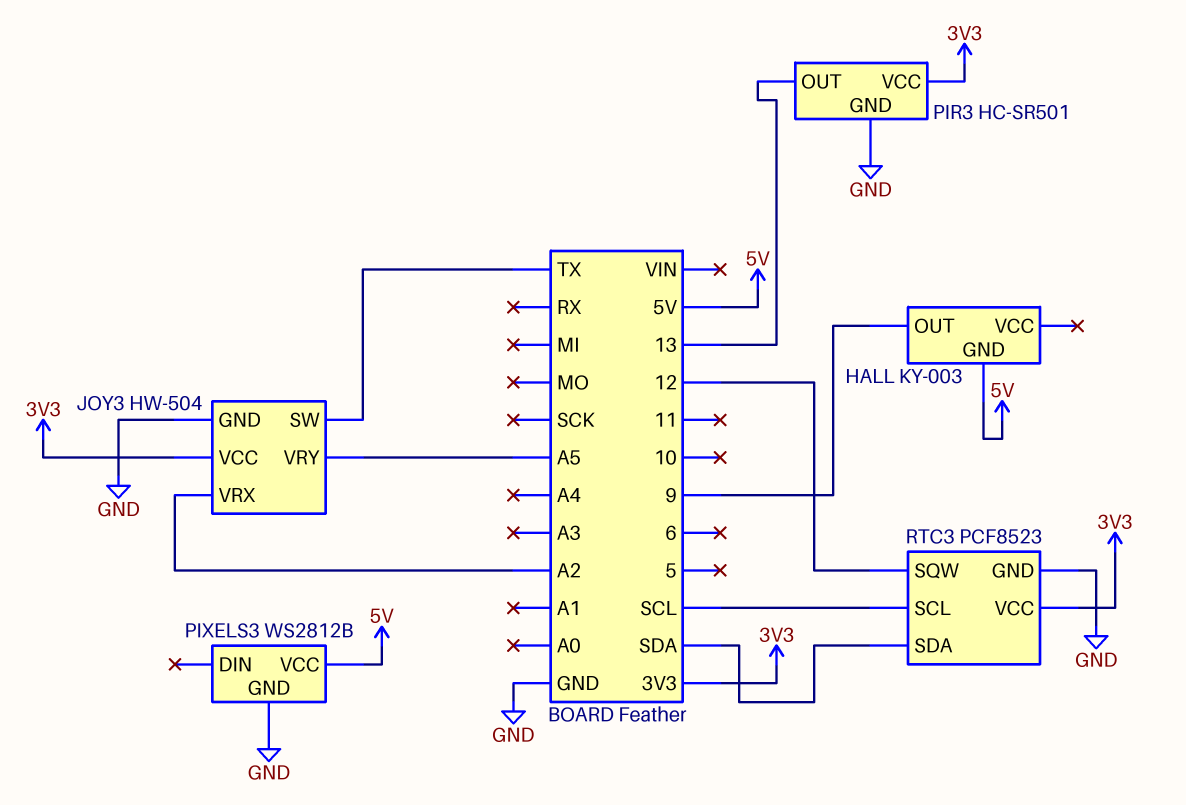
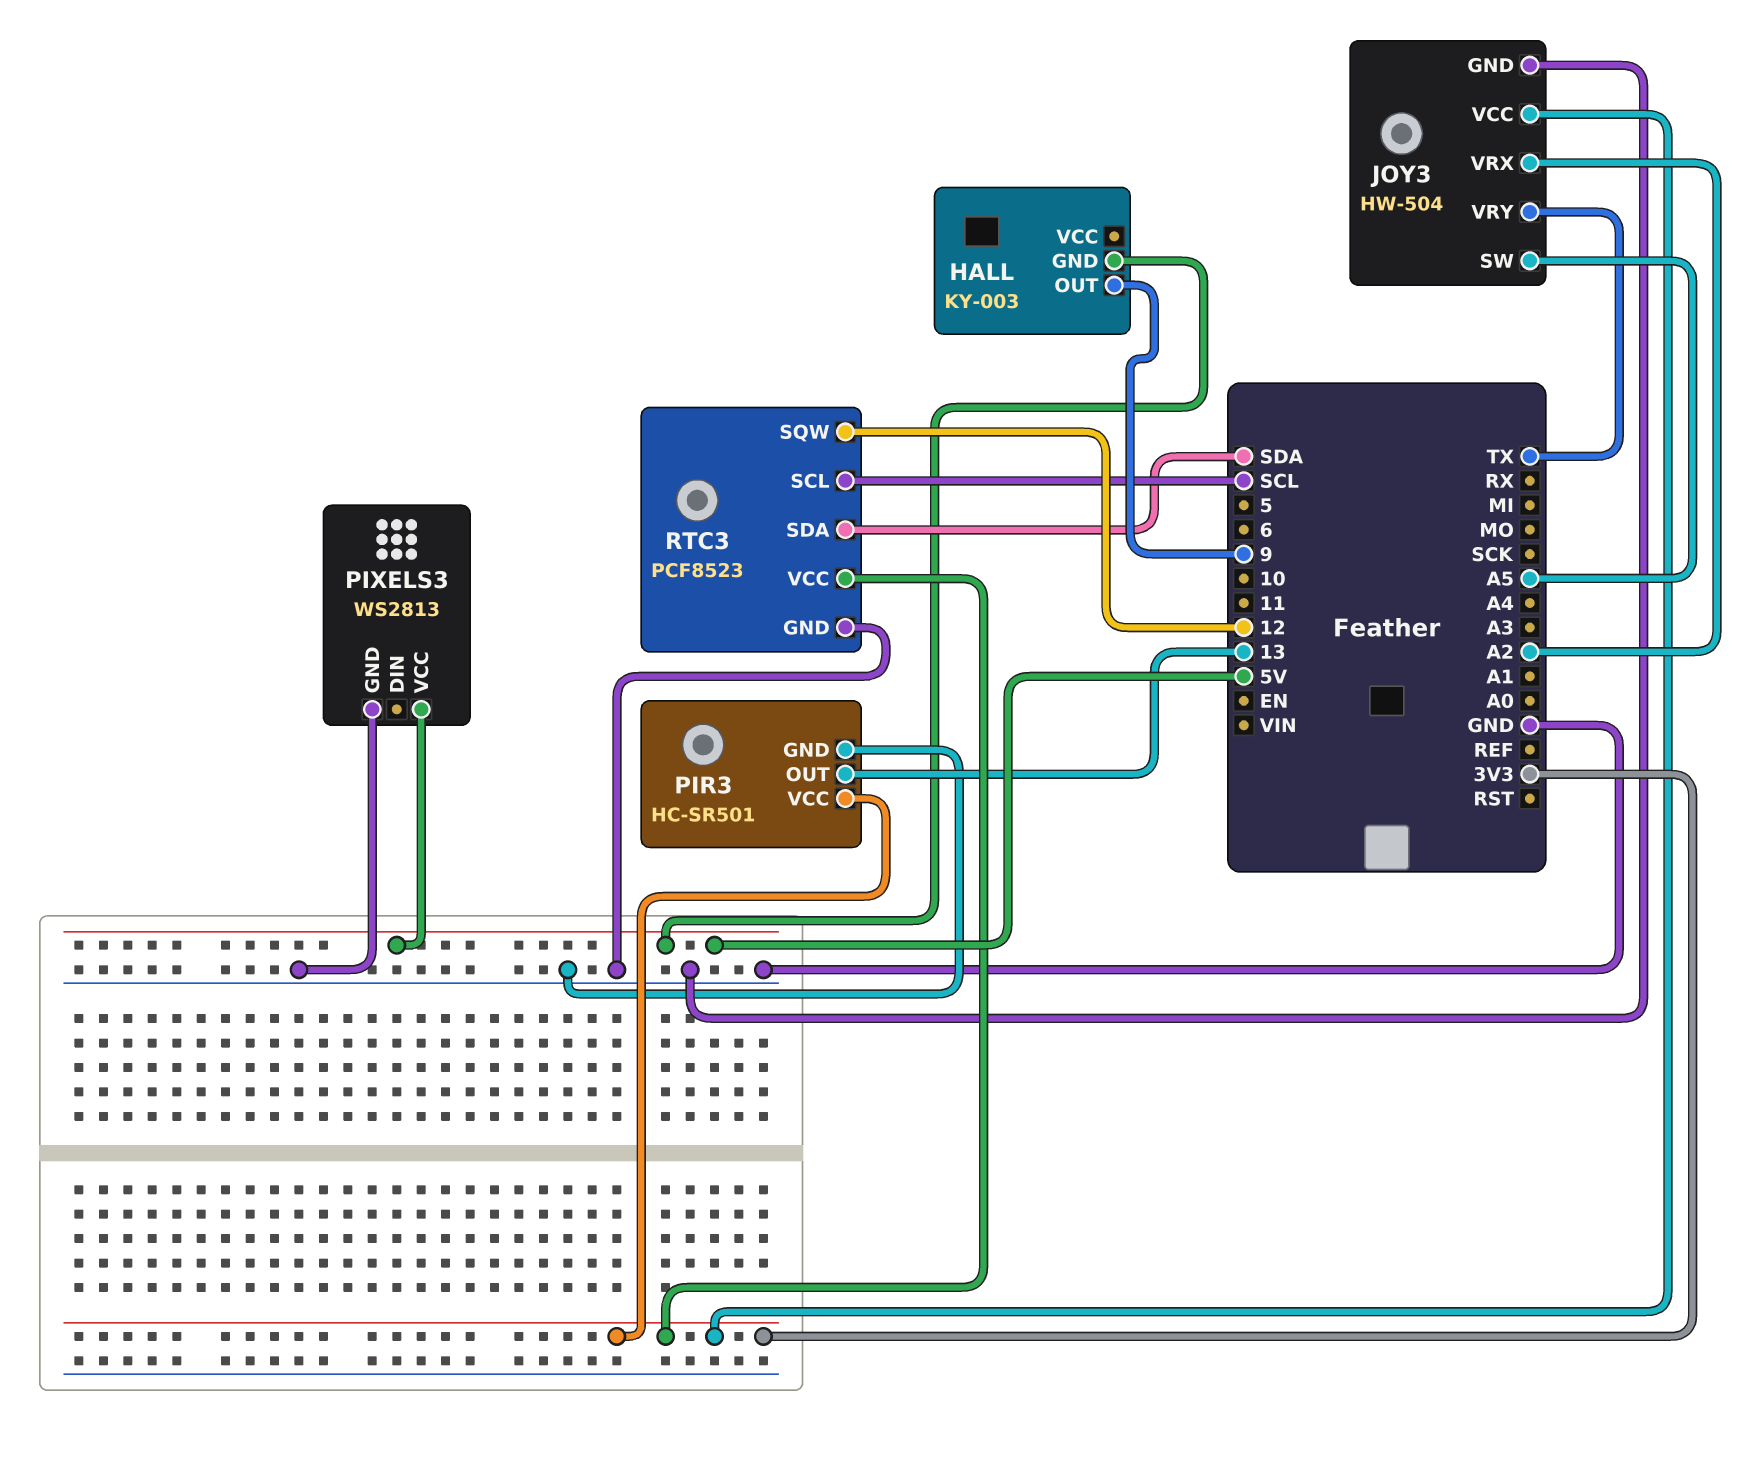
JOY3 pin SW: TX -> A5
JOY3 pin VRY: A5 -> TX
PIXELS3: WS2812B -> WS2813

